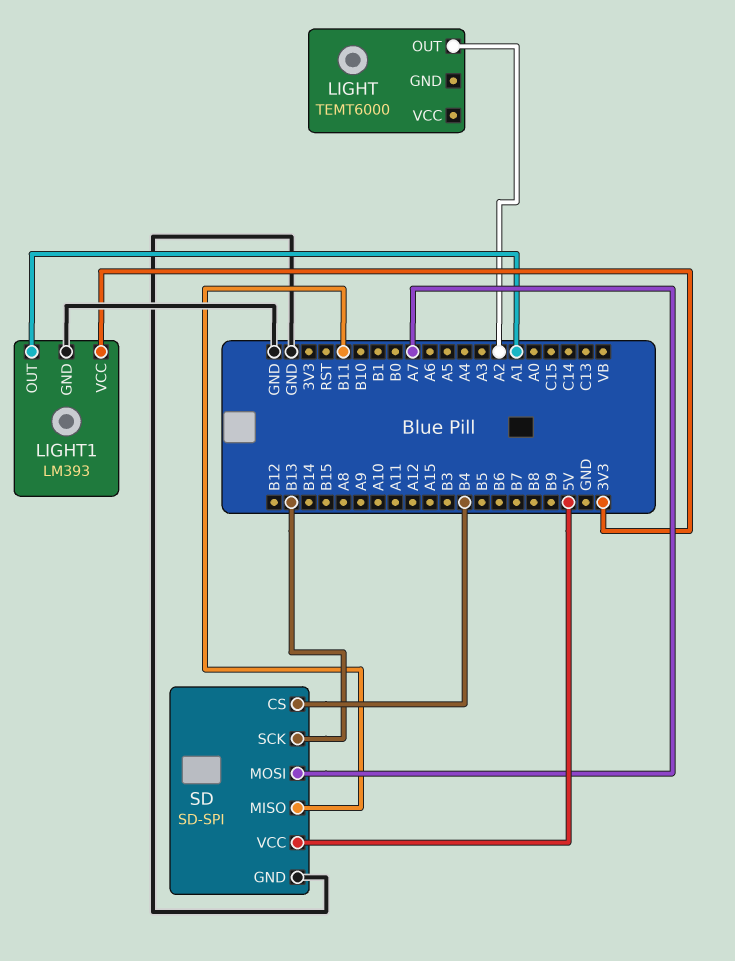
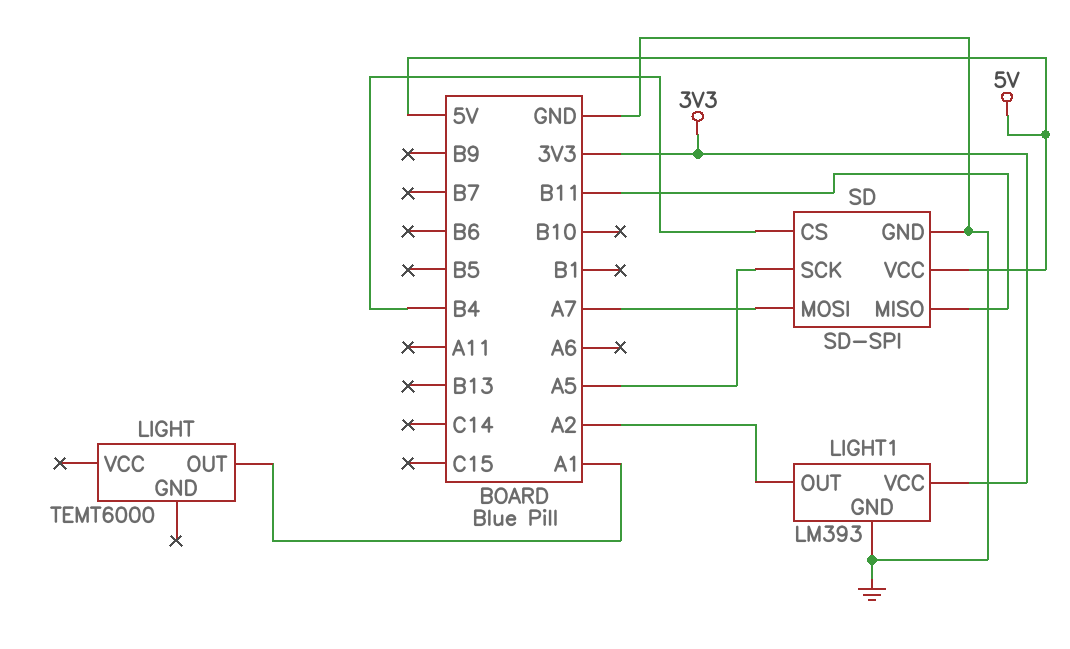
LIGHT pin OUT: A2 -> A1
LIGHT1 pin OUT: A1 -> A2
SD pin SCK: B13 -> A5

